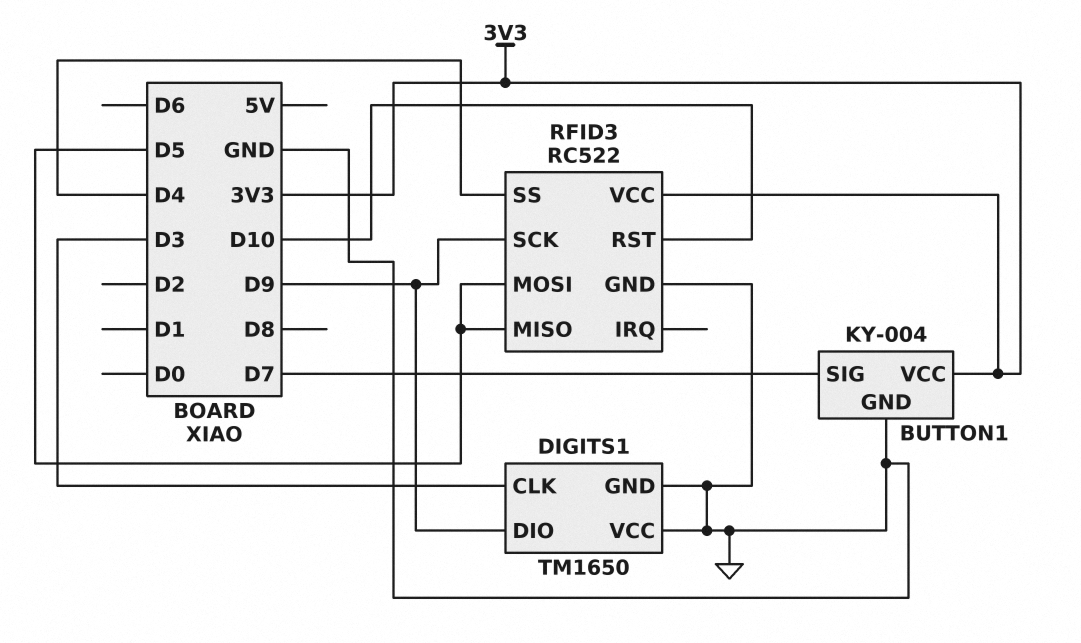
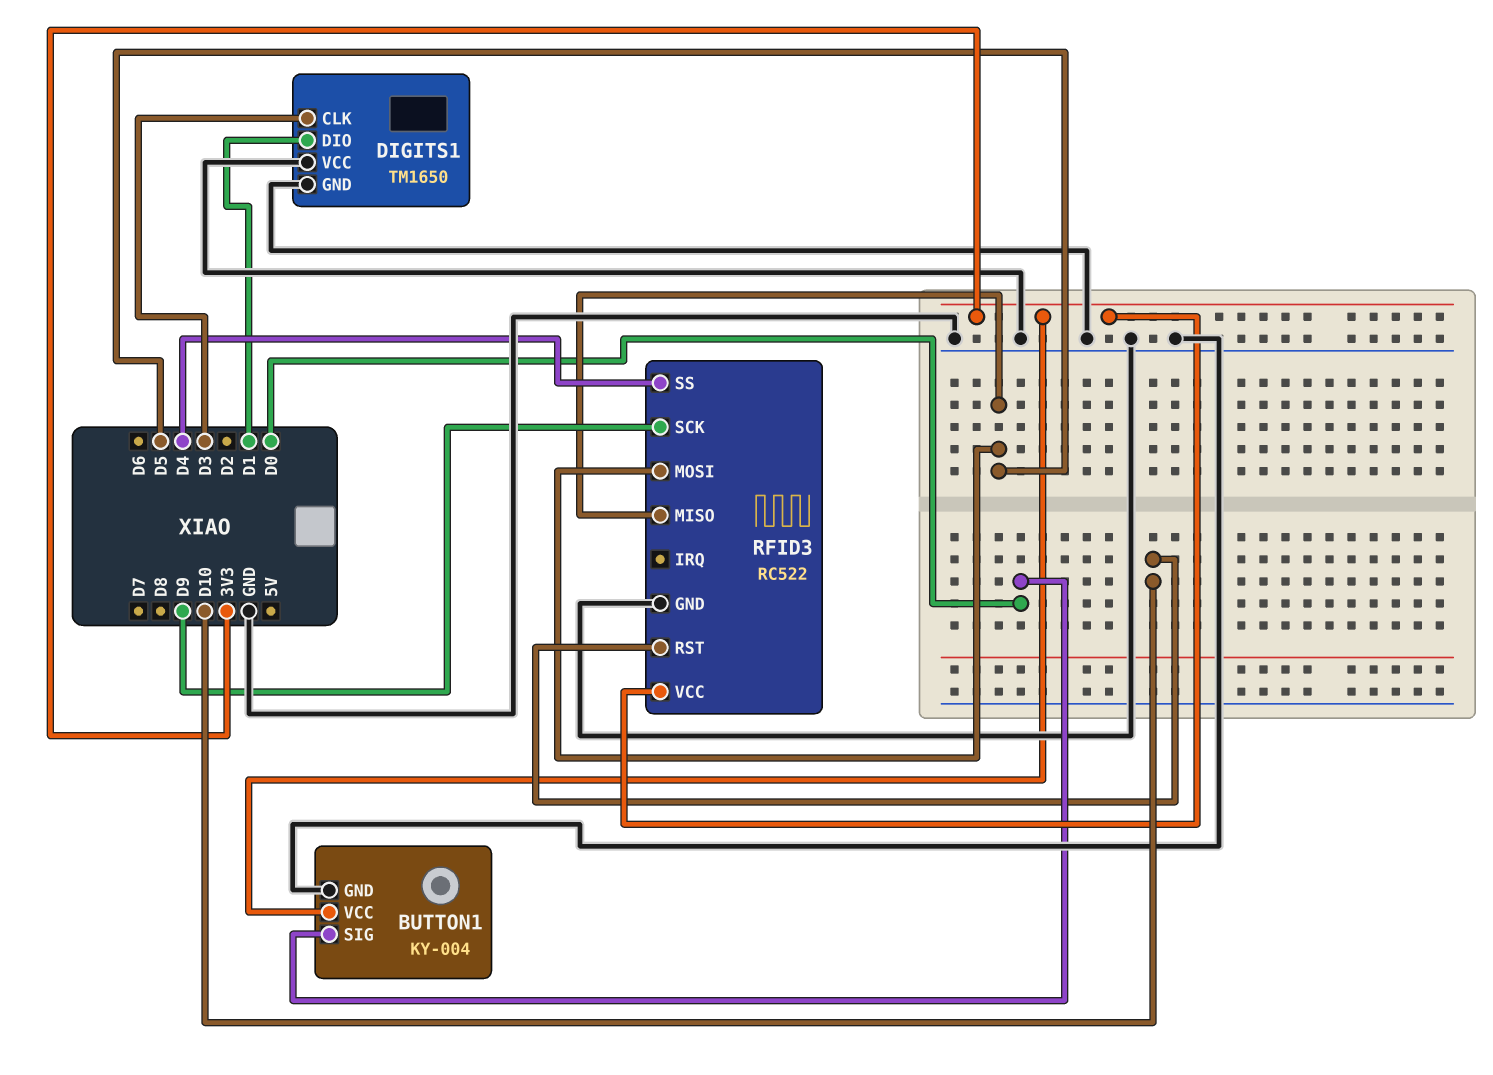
BUTTON1 pin SIG: D7 -> D0
DIGITS1 pin DIO: D9 -> D1

